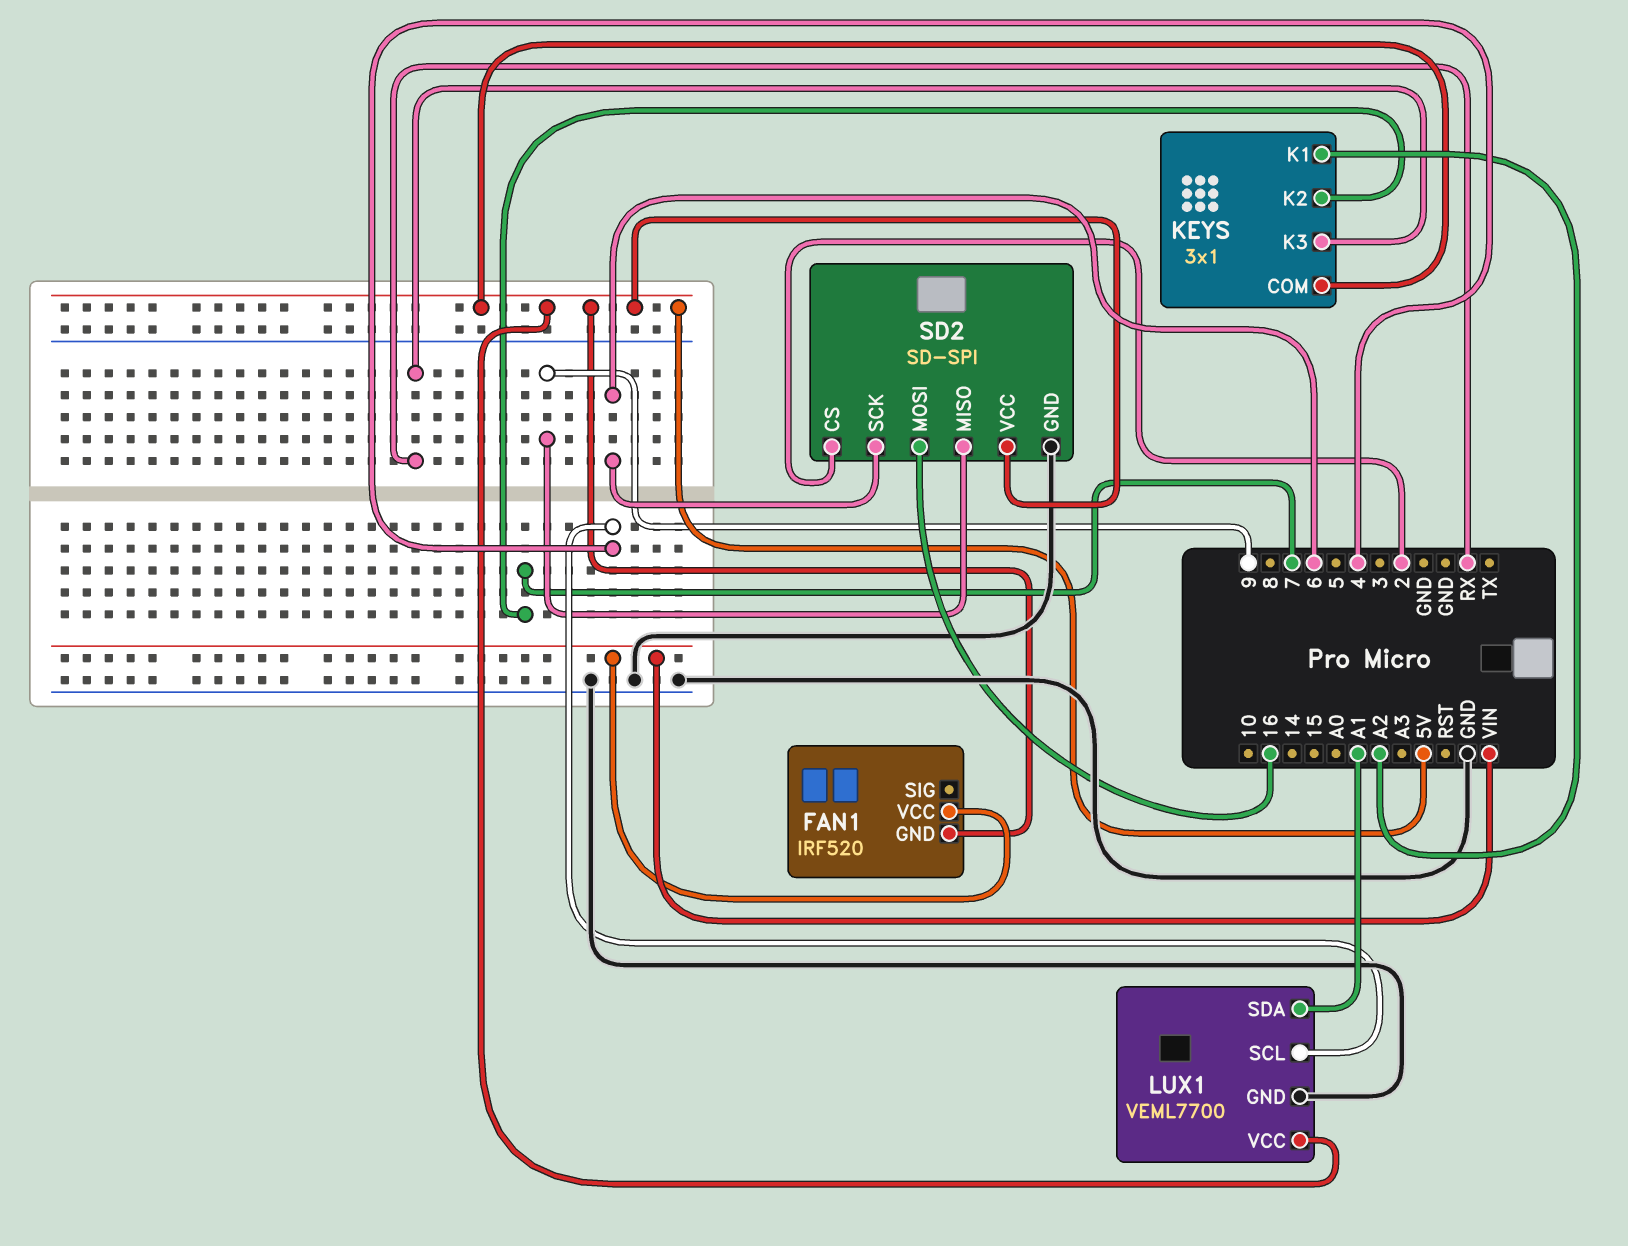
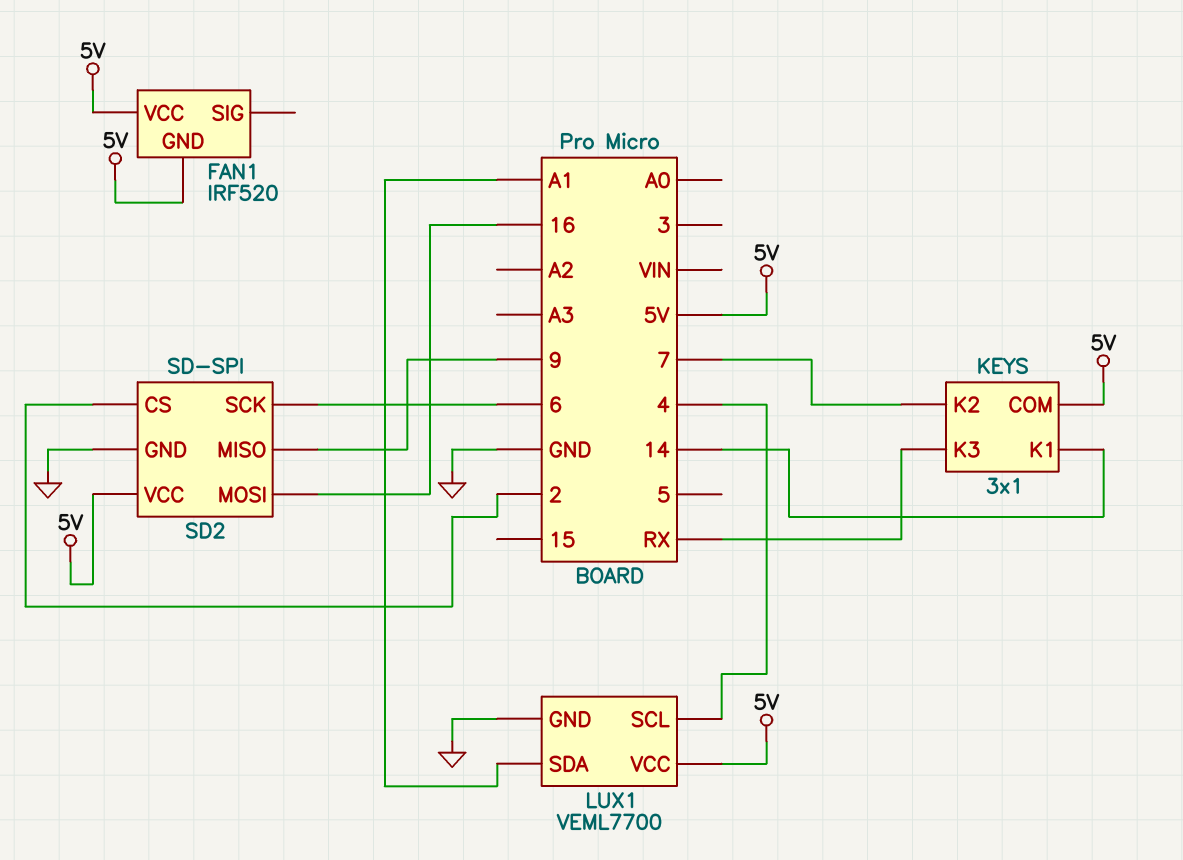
FAN1 pin VCC: VIN -> 5V
KEYS pin K1: A2 -> 14

